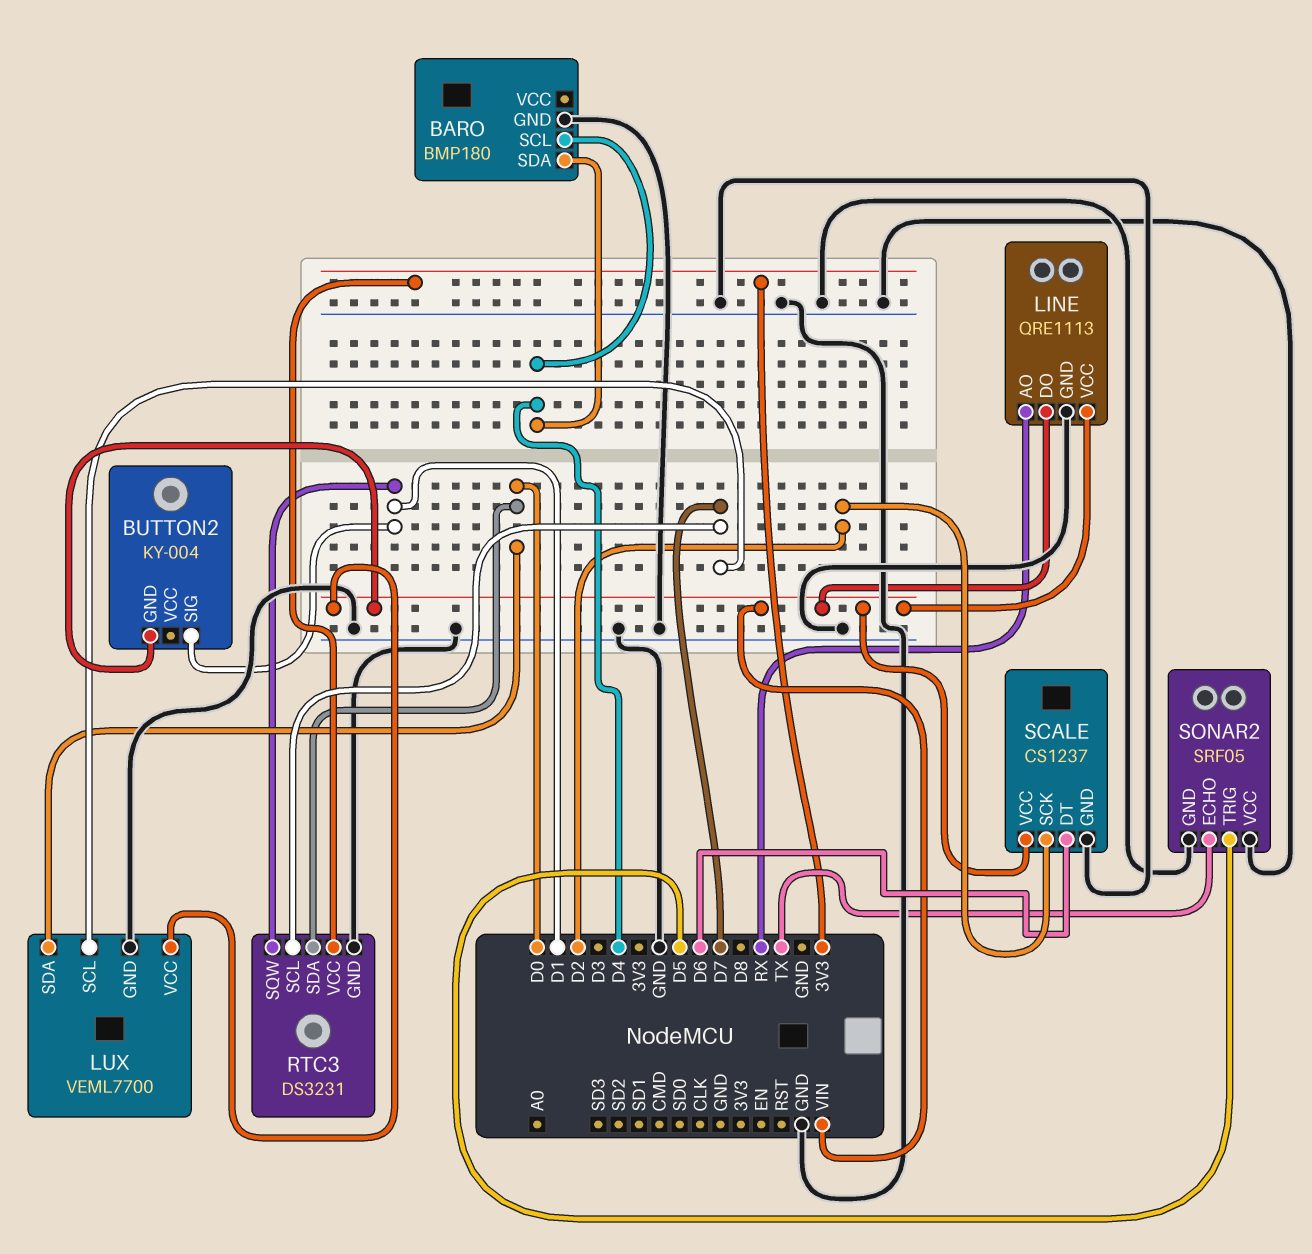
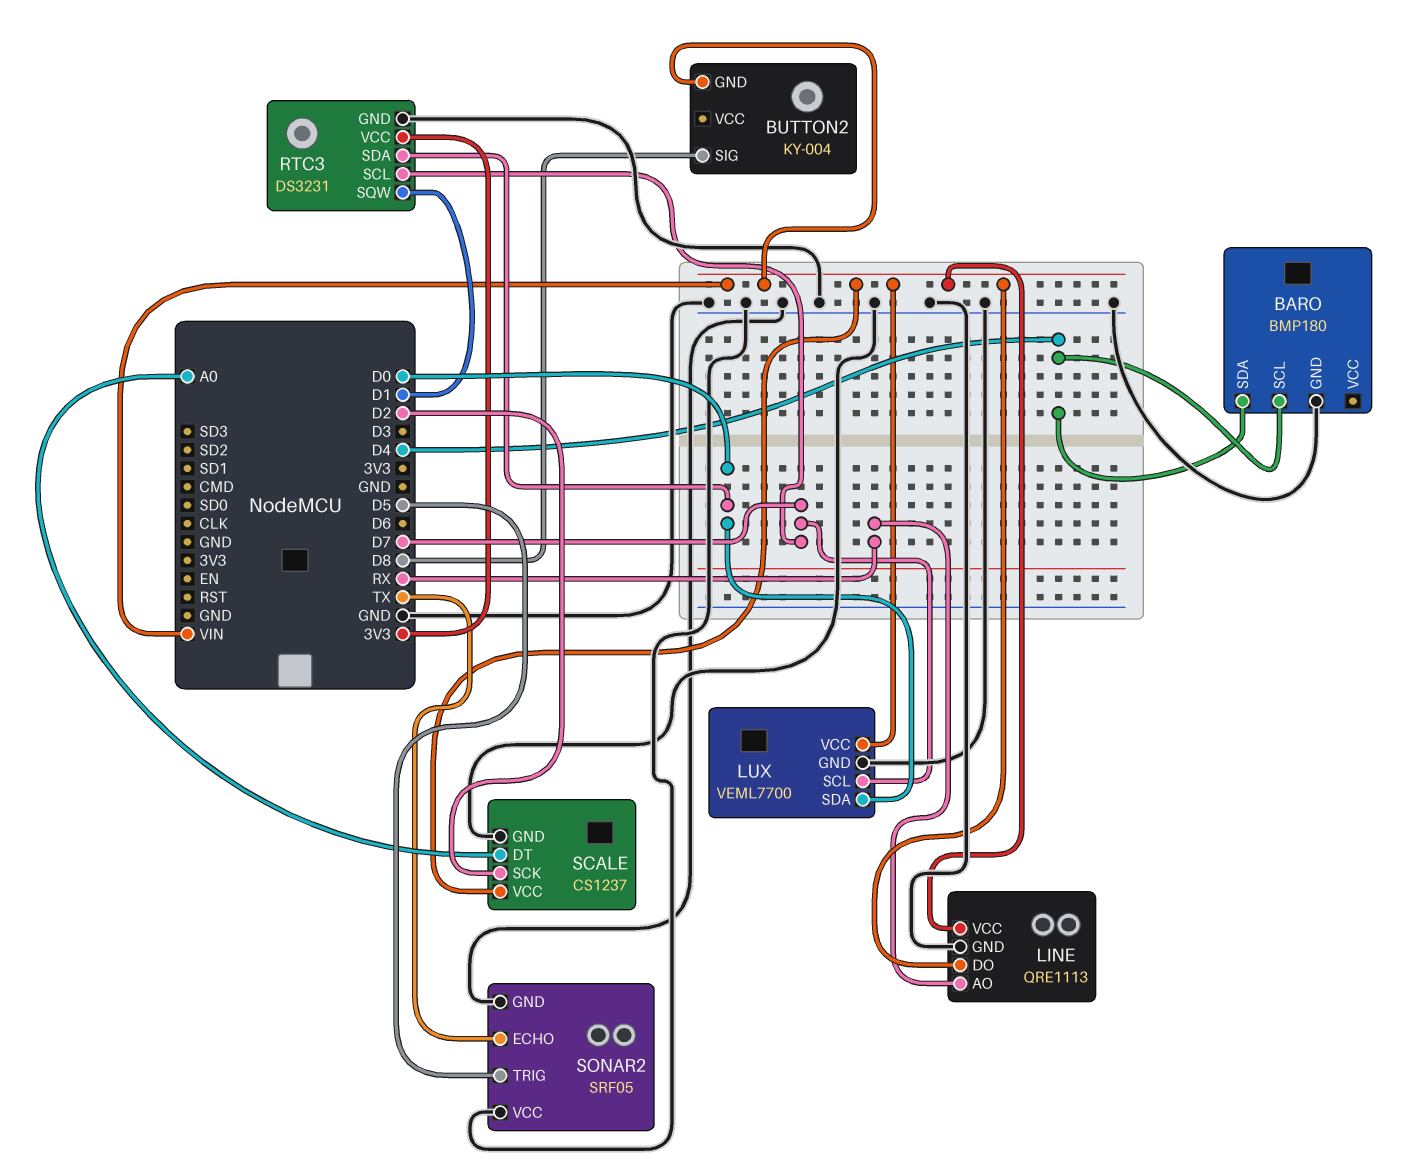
BUTTON2 pin SIG: D1 -> D8
SCALE pin DT: D6 -> A0

